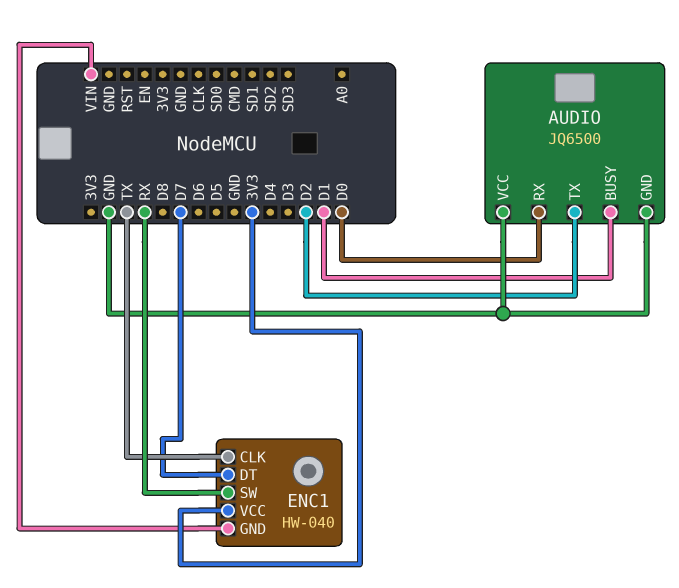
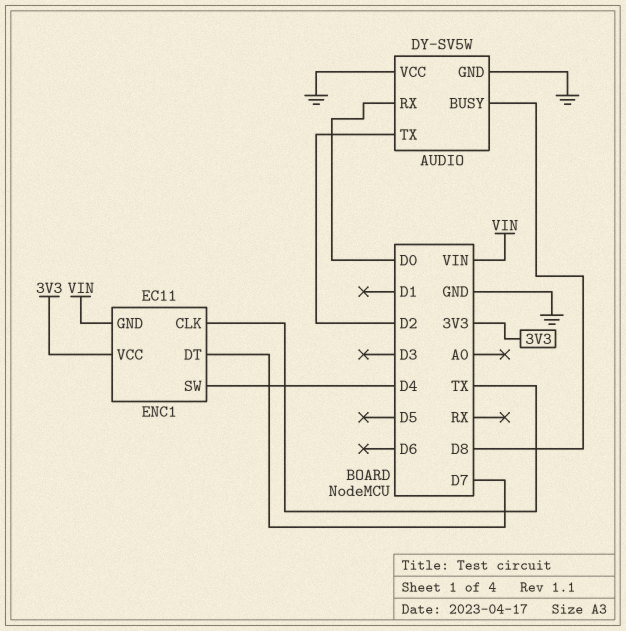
AUDIO: JQ6500 -> DY-SV5W
AUDIO pin BUSY: D1 -> D8
ENC1: HW-040 -> EC11
ENC1 pin SW: RX -> D4

